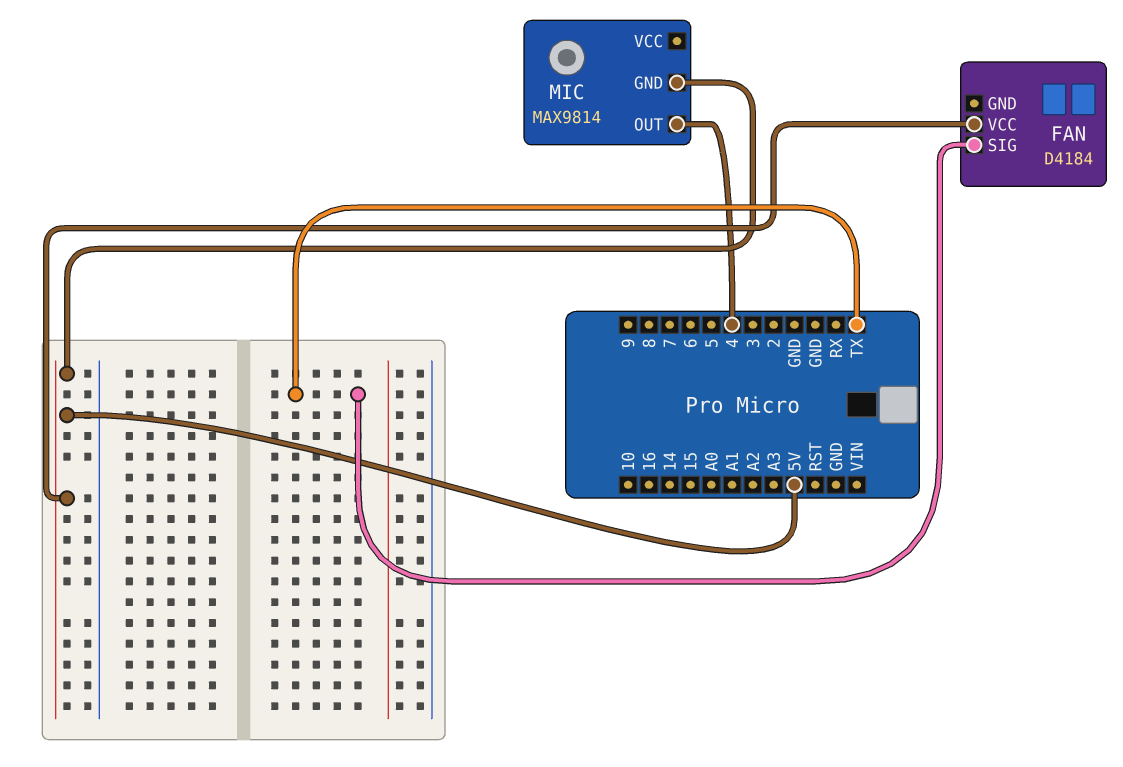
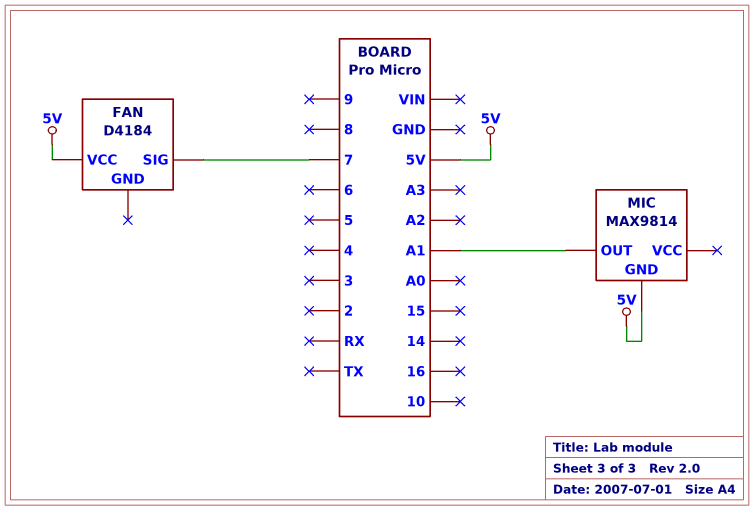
FAN pin SIG: TX -> 7
MIC pin OUT: 4 -> A1

